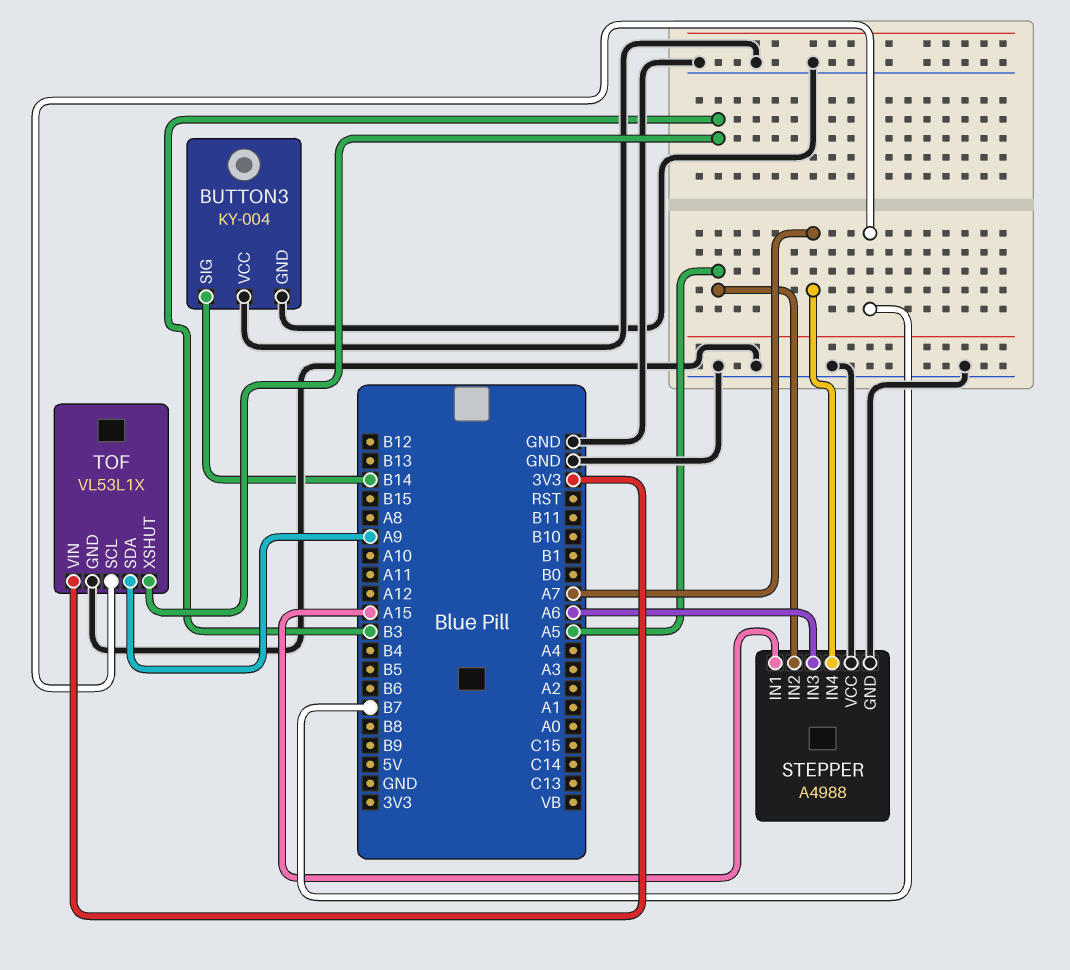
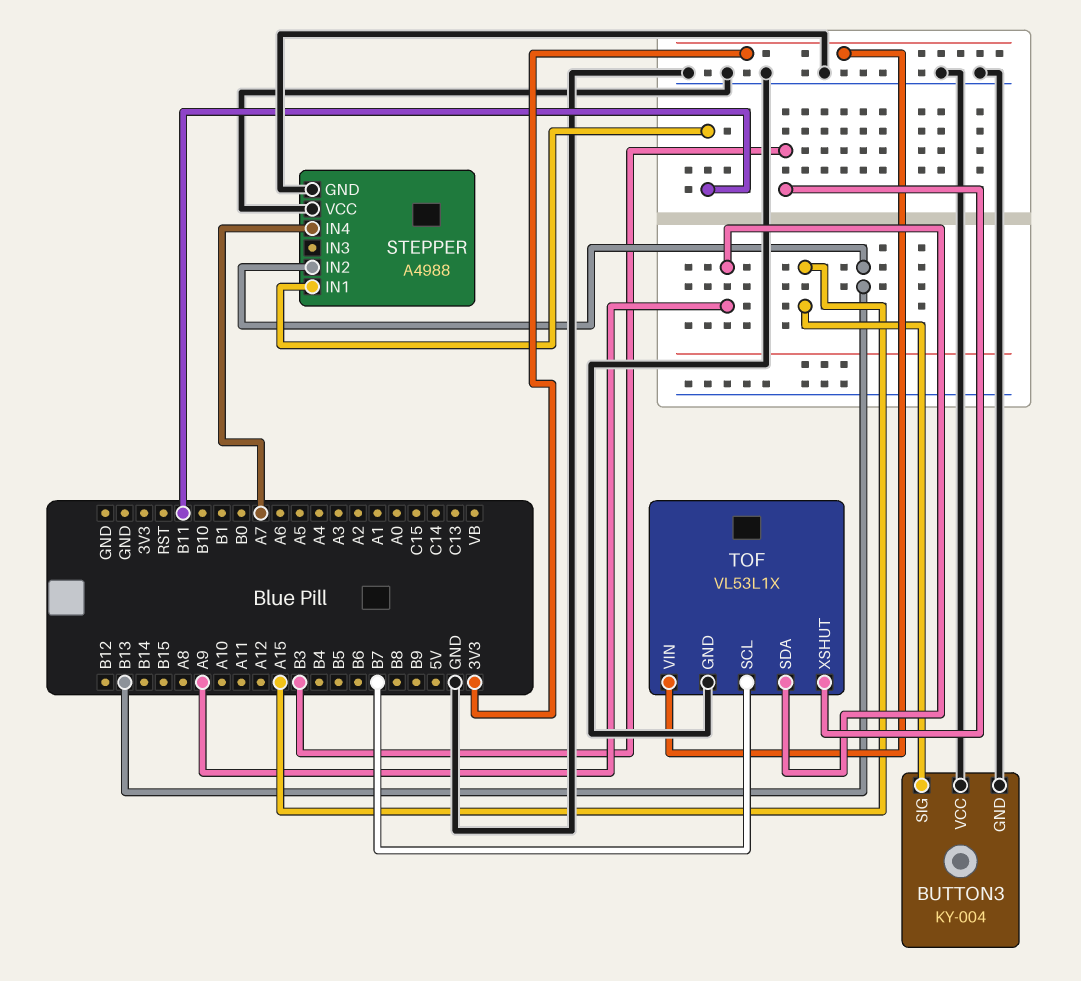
BUTTON3 pin SIG: B14 -> A15
STEPPER pin IN1: A15 -> B11
STEPPER pin IN2: A5 -> B13
STEPPER pin IN3: A6 -> none

